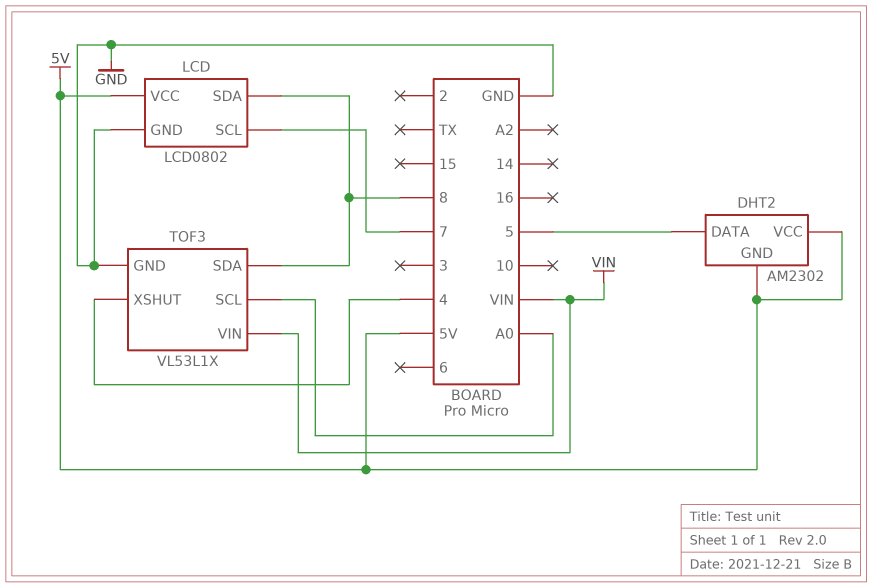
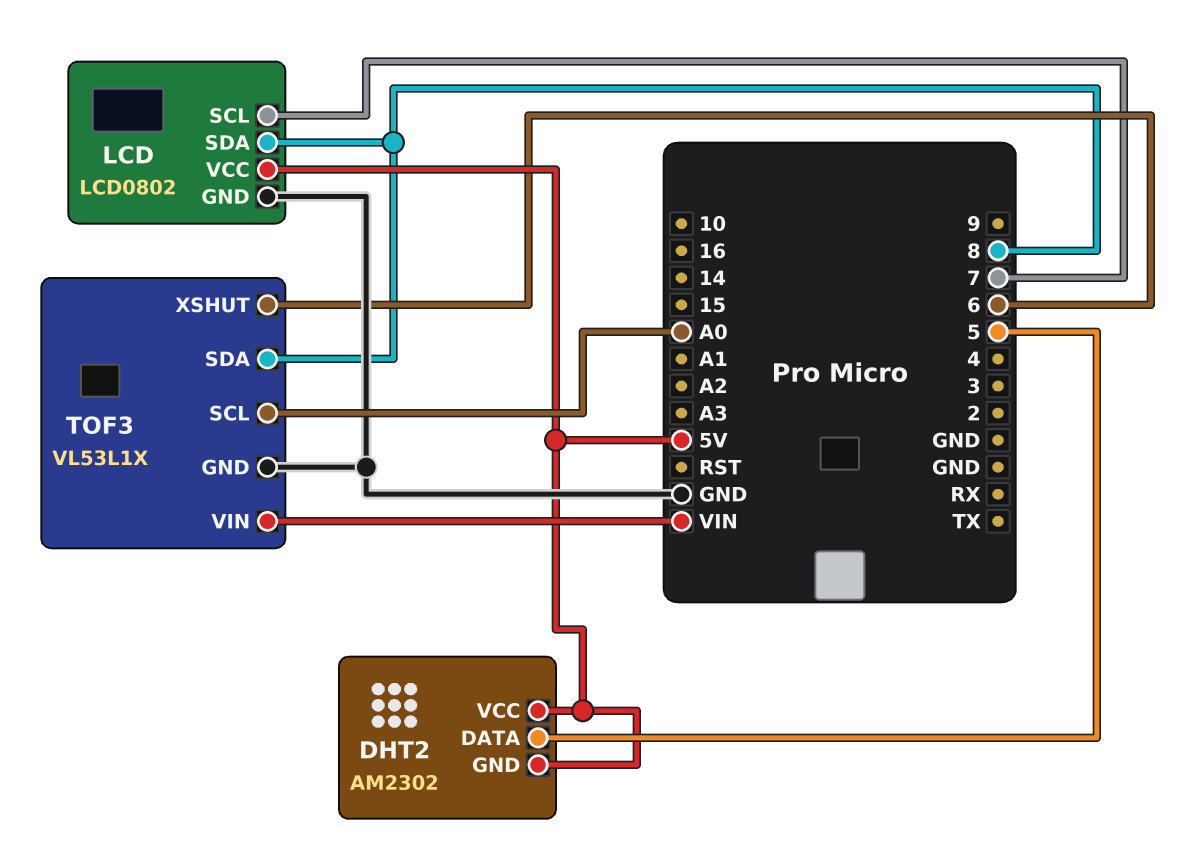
TOF3 pin XSHUT: 4 -> 6

